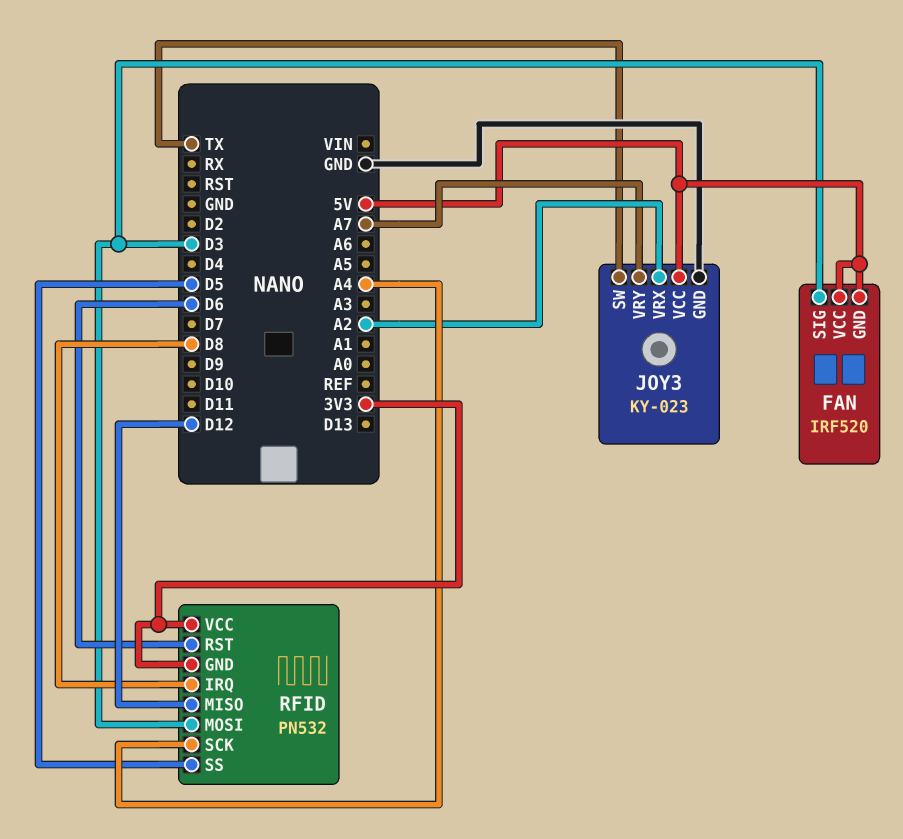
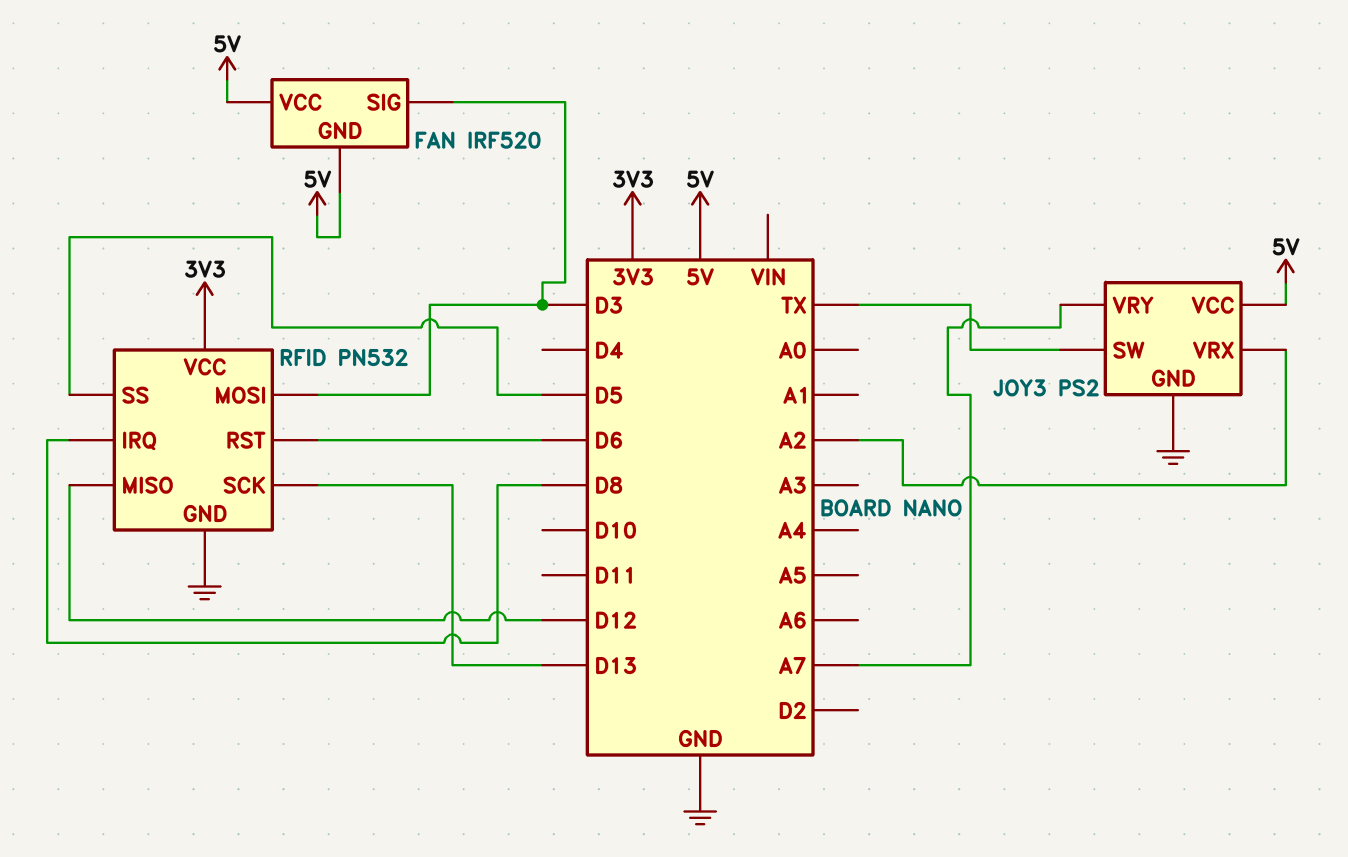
JOY3: KY-023 -> PS2
RFID pin GND: 3V3 -> GND
RFID pin SCK: A4 -> D13

